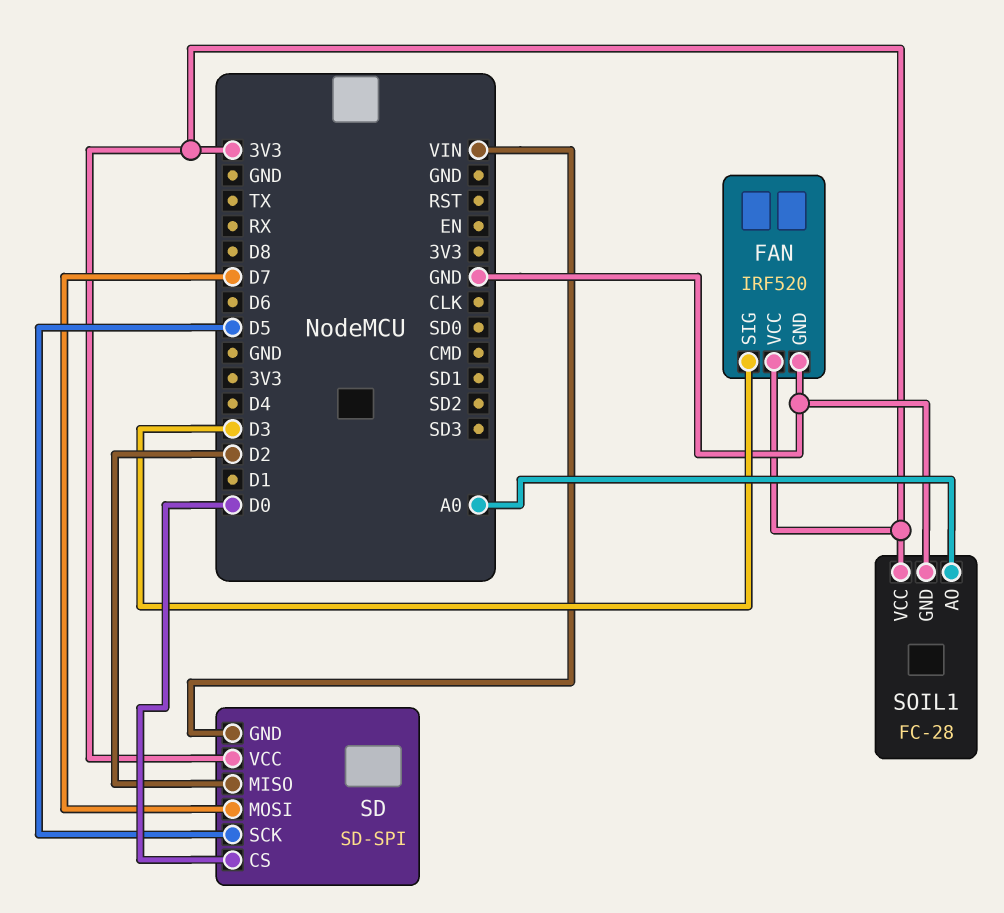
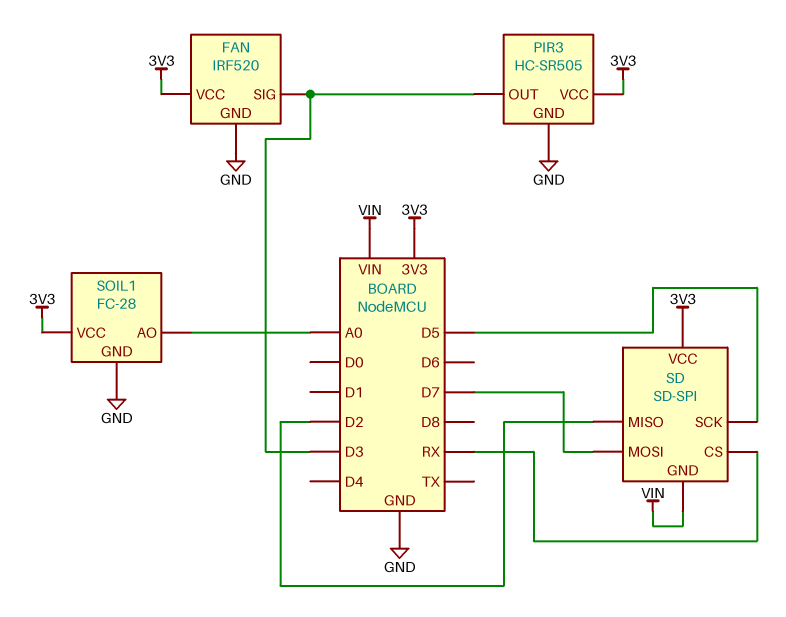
PIR3: none -> HC-SR505
PIR3 pin GND: none -> GND
PIR3 pin OUT: none -> D3
PIR3 pin VCC: none -> 3V3
SD pin CS: D0 -> RX

